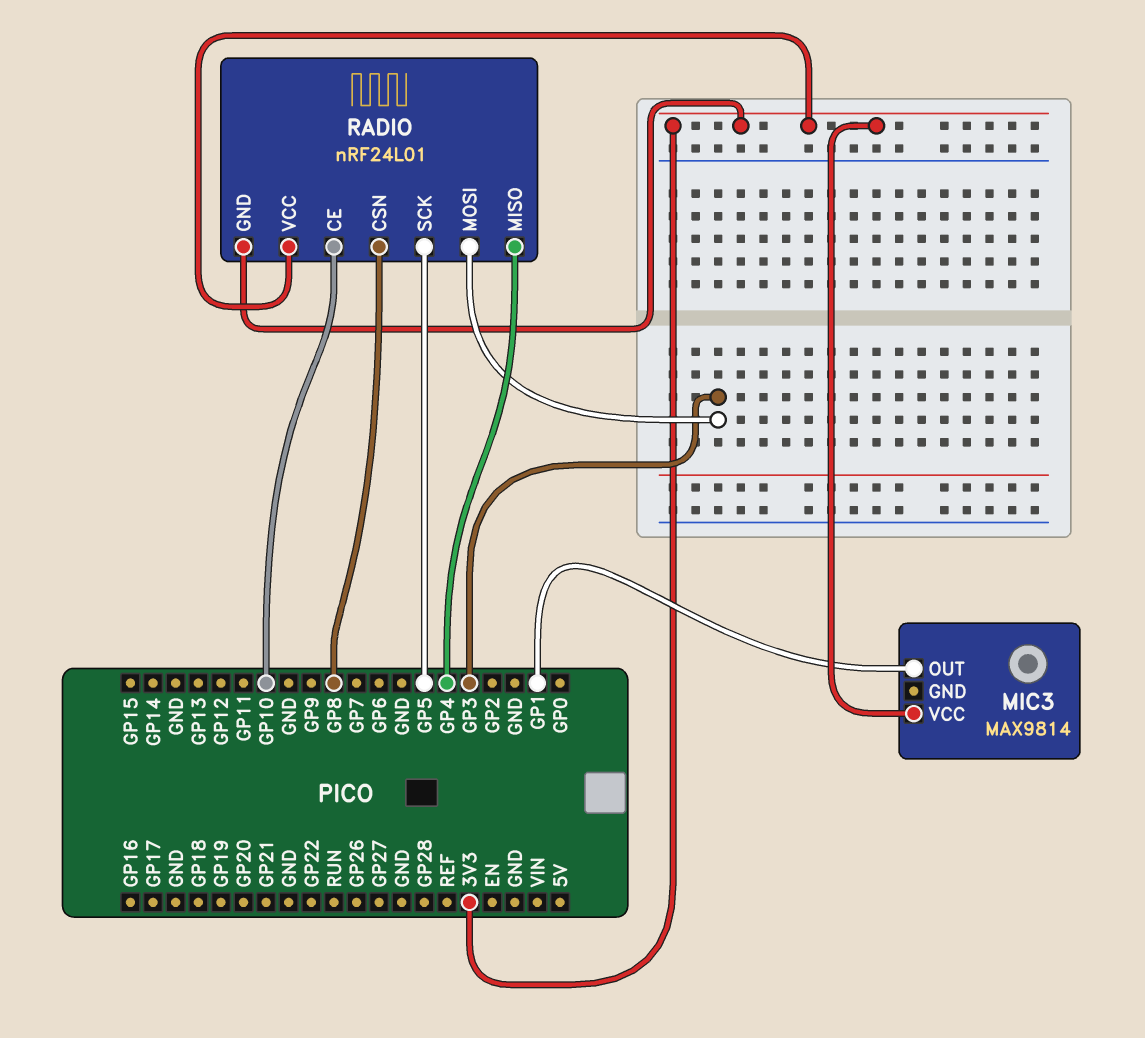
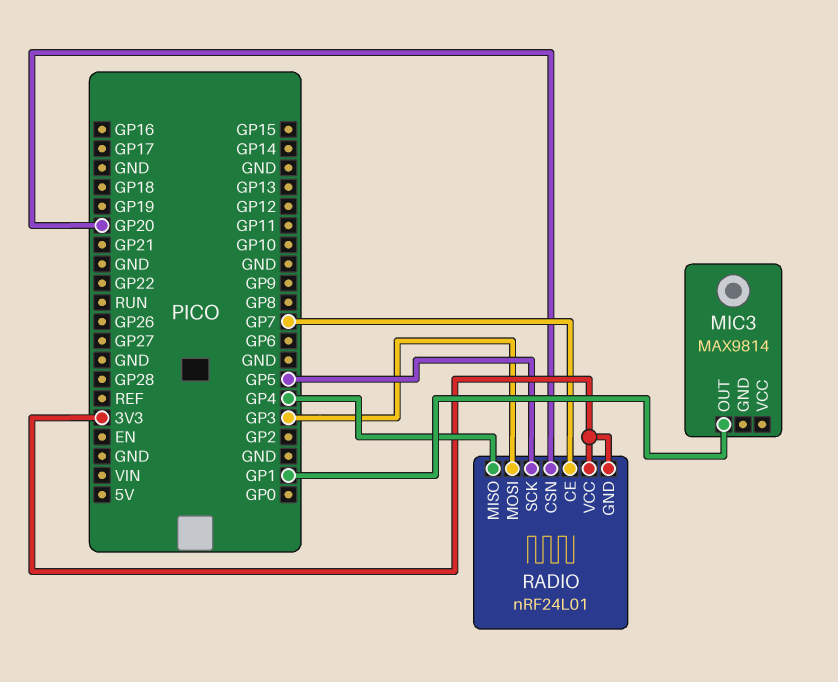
MIC3 pin VCC: 3V3 -> none
RADIO pin CE: GP10 -> GP7
RADIO pin CSN: GP8 -> GP20

